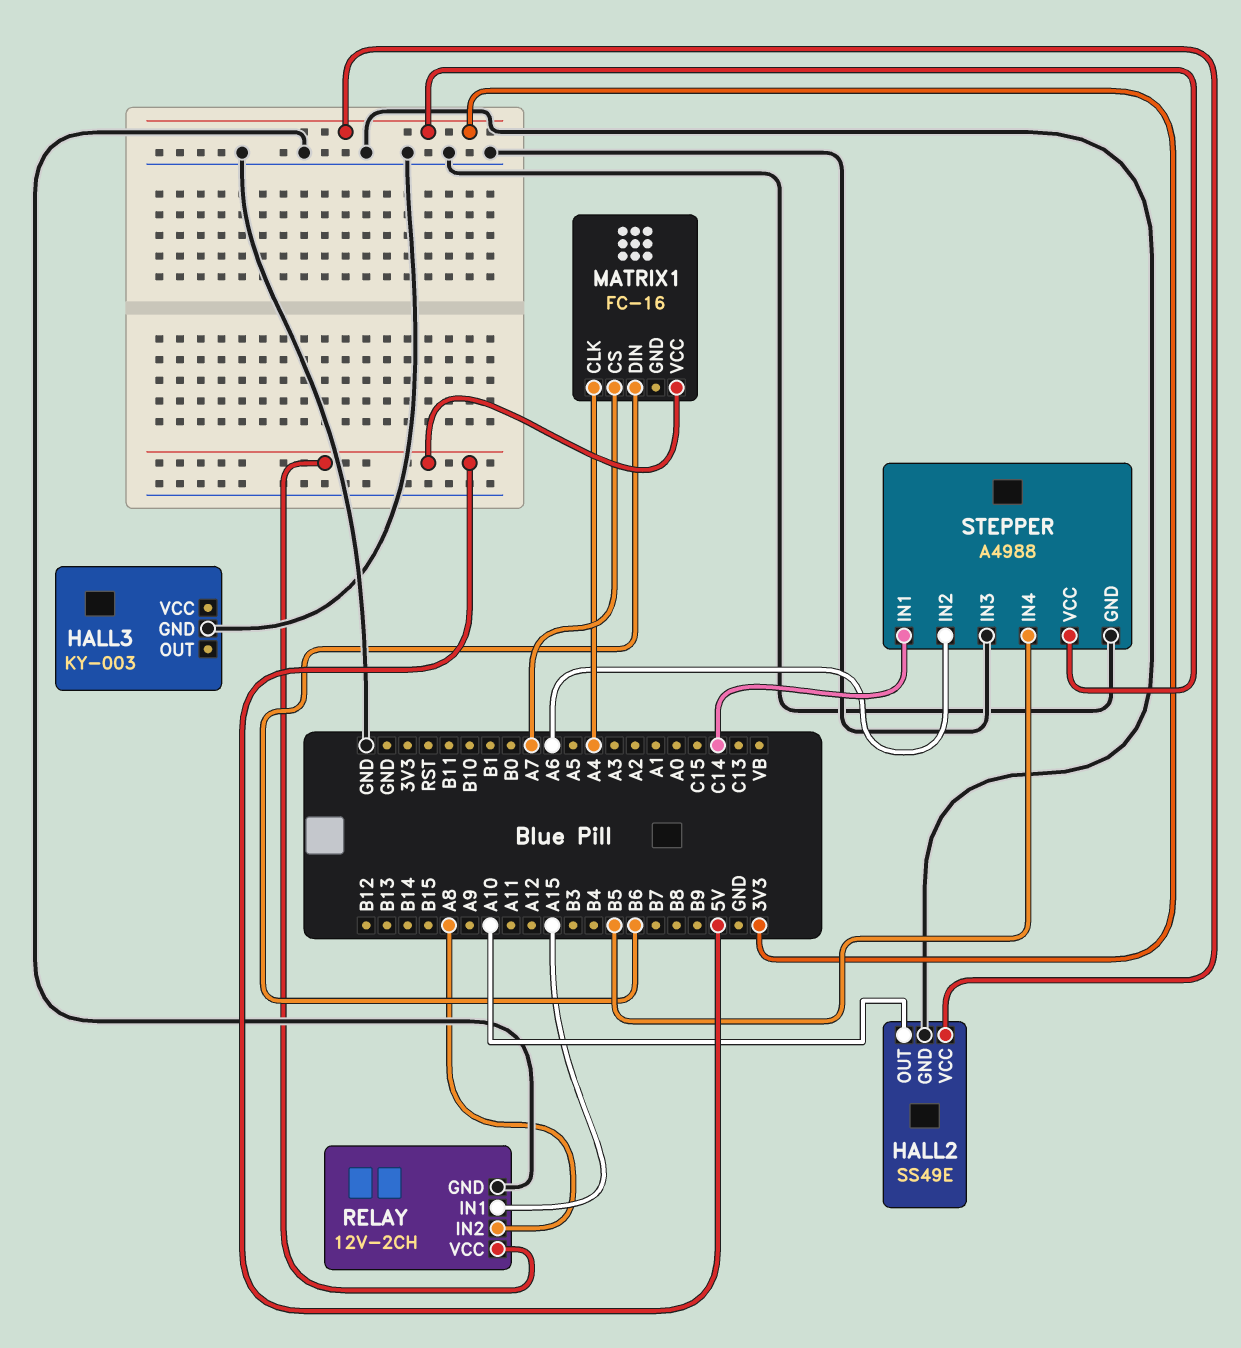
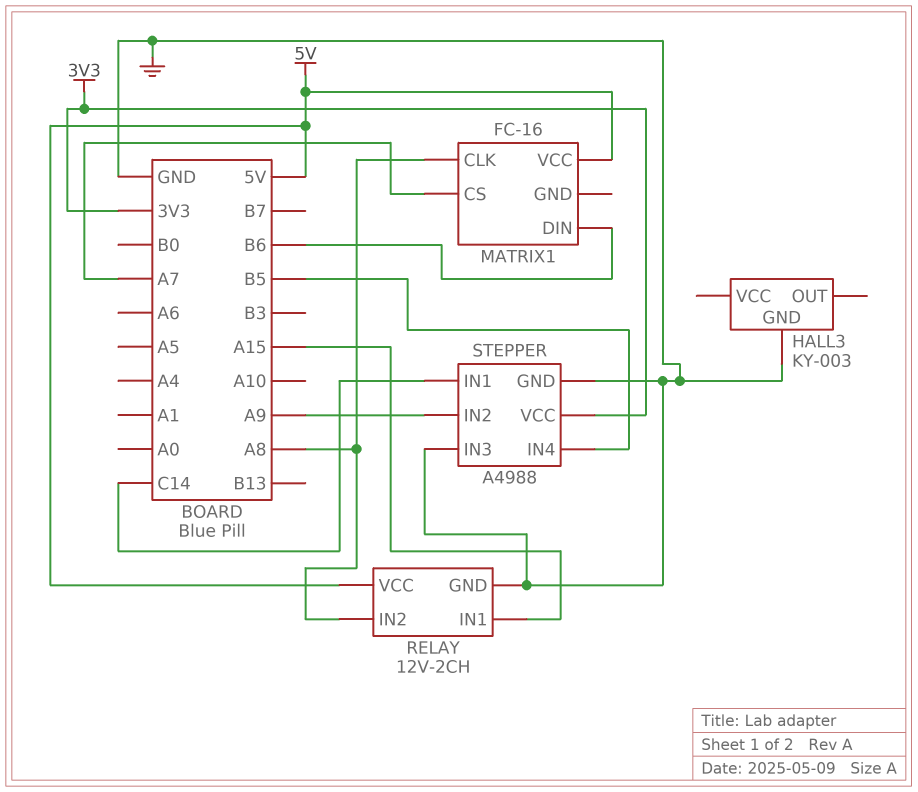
HALL2: SS49E -> none
HALL2 pin GND: GND -> none
HALL2 pin OUT: A10 -> none
HALL2 pin VCC: 3V3 -> none
MATRIX1 pin CLK: A4 -> A8
STEPPER pin IN2: A6 -> A9

